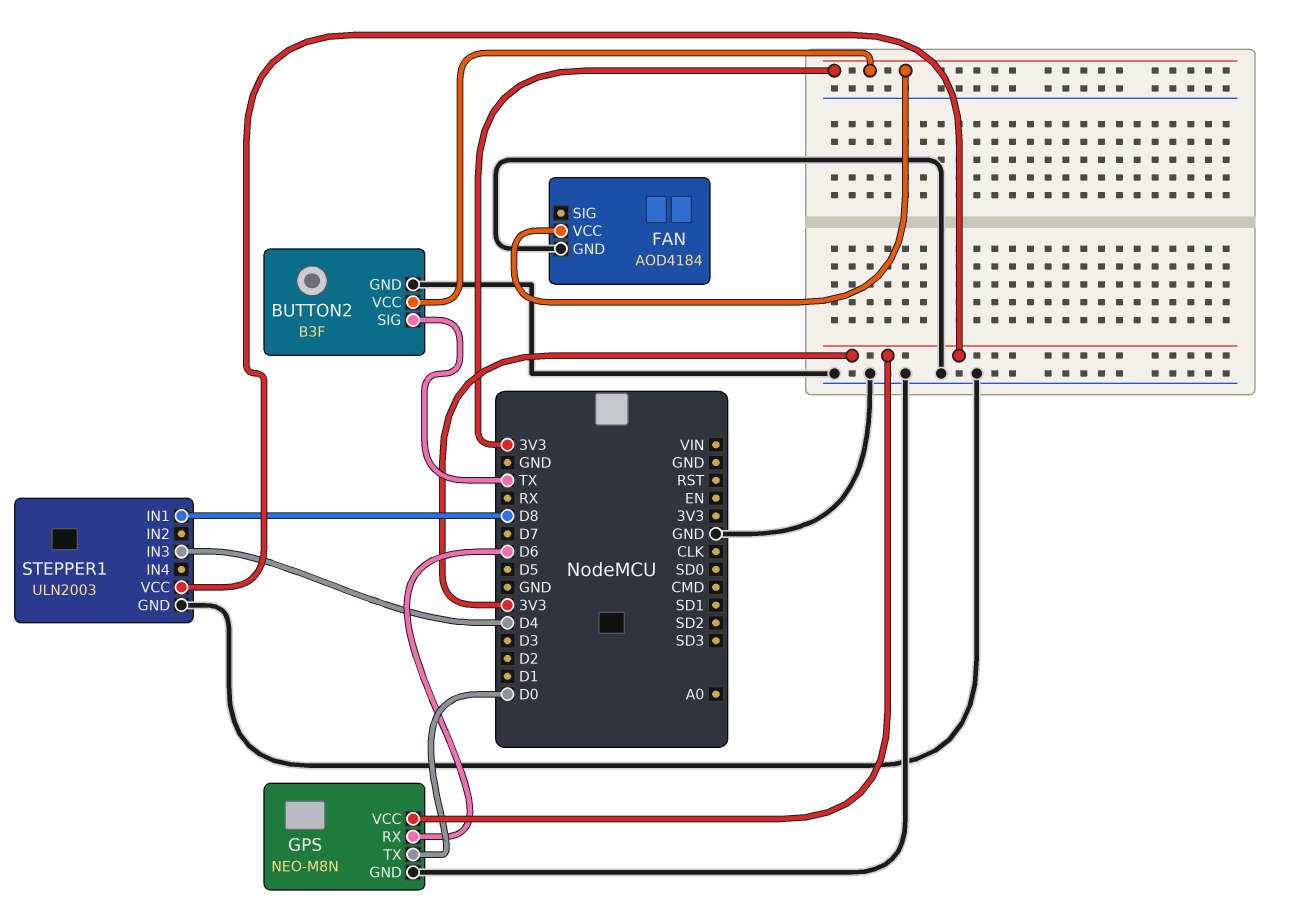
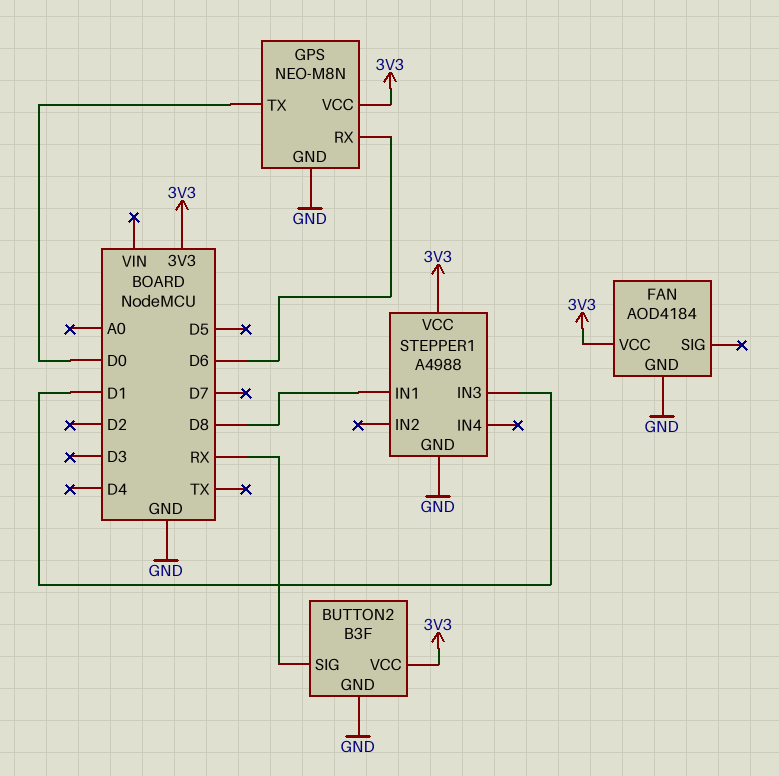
BUTTON2 pin SIG: TX -> RX
STEPPER1: ULN2003 -> A4988
STEPPER1 pin IN3: D4 -> D1

